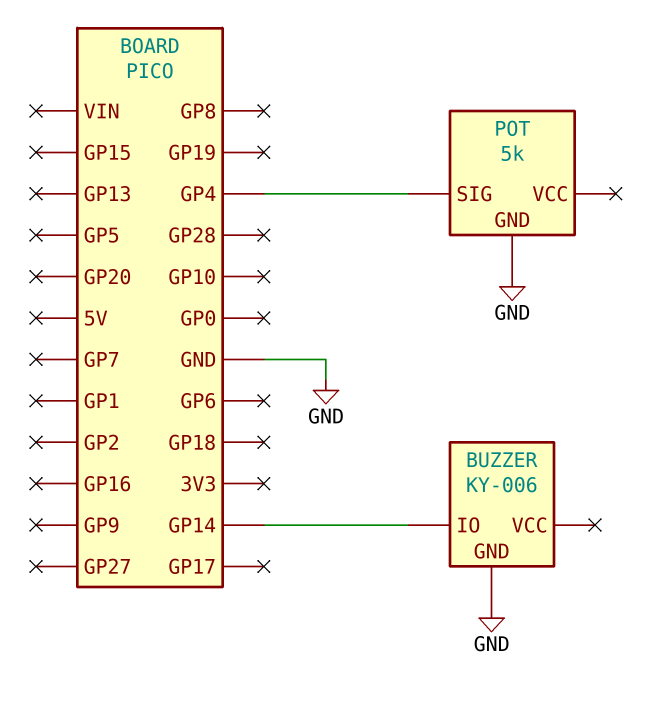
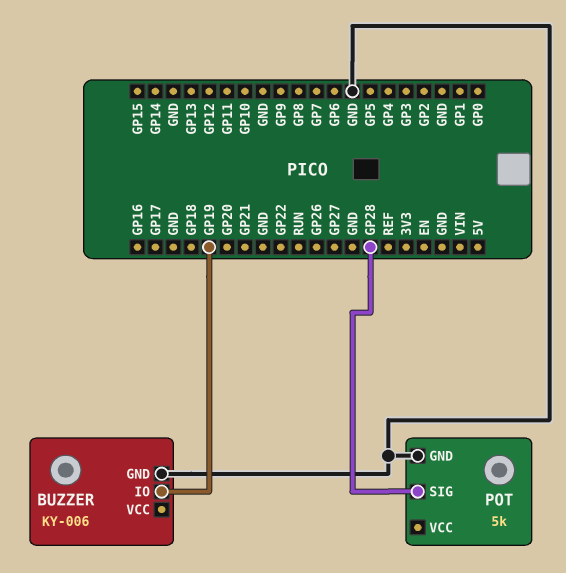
BUZZER pin IO: GP14 -> GP19
POT pin SIG: GP4 -> GP28

